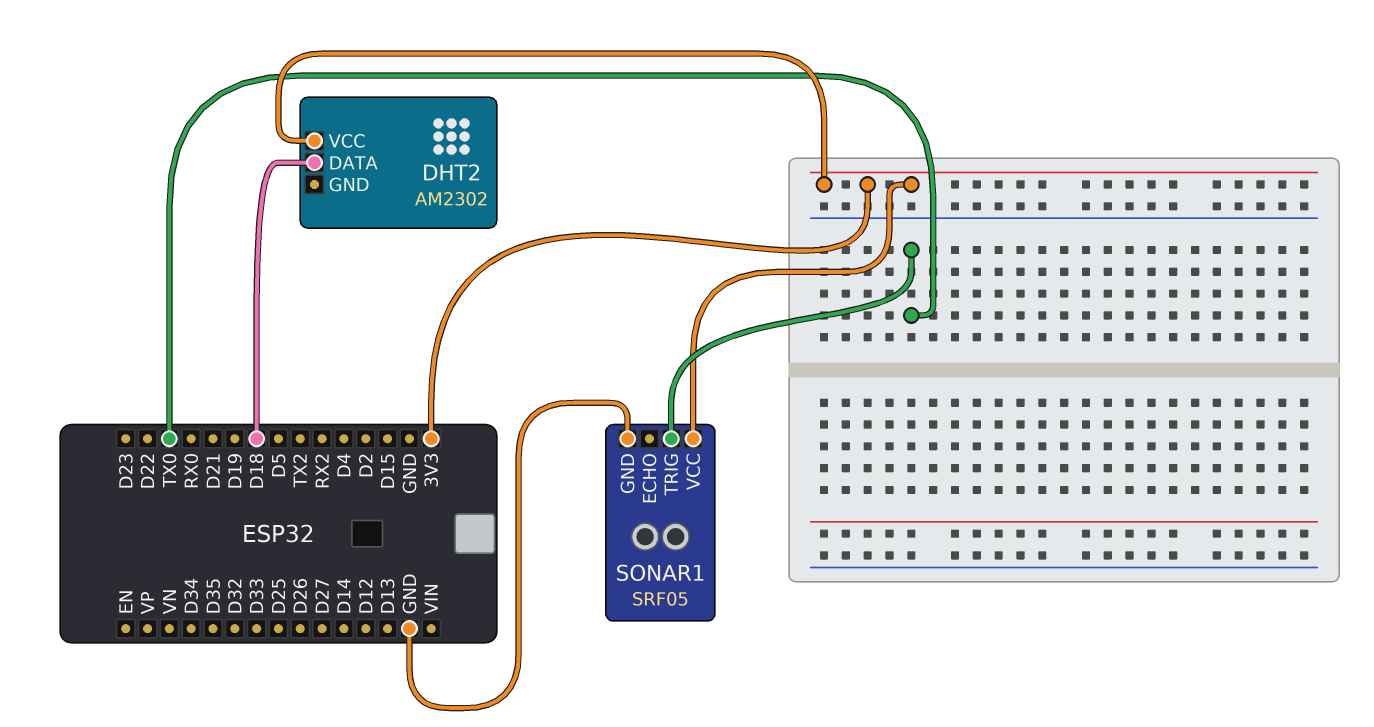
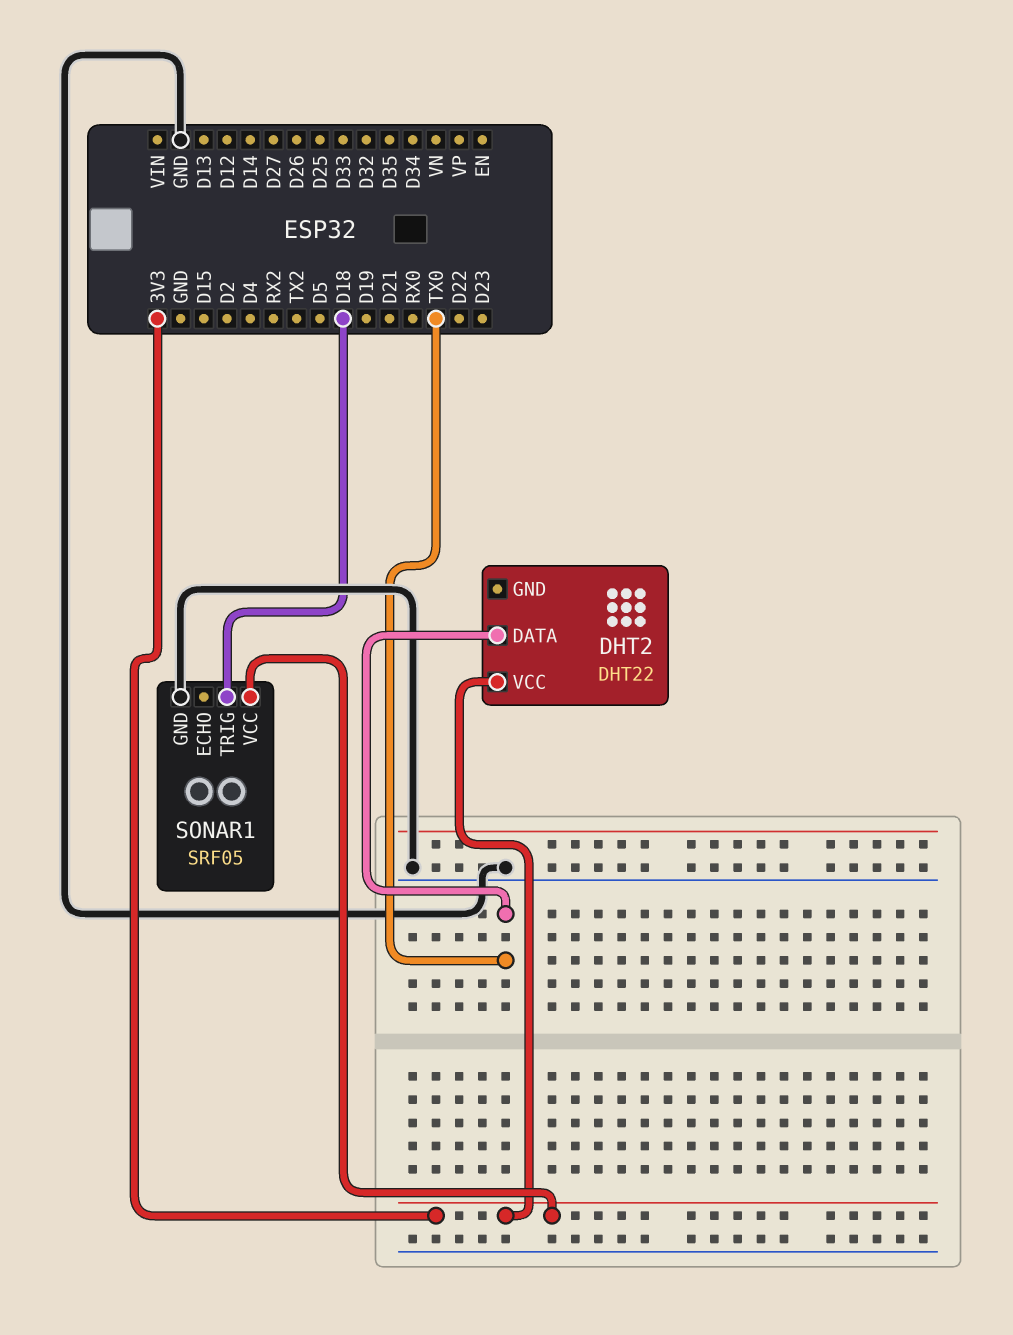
DHT2: AM2302 -> DHT22
DHT2 pin DATA: D18 -> TX0
SONAR1 pin TRIG: TX0 -> D18

